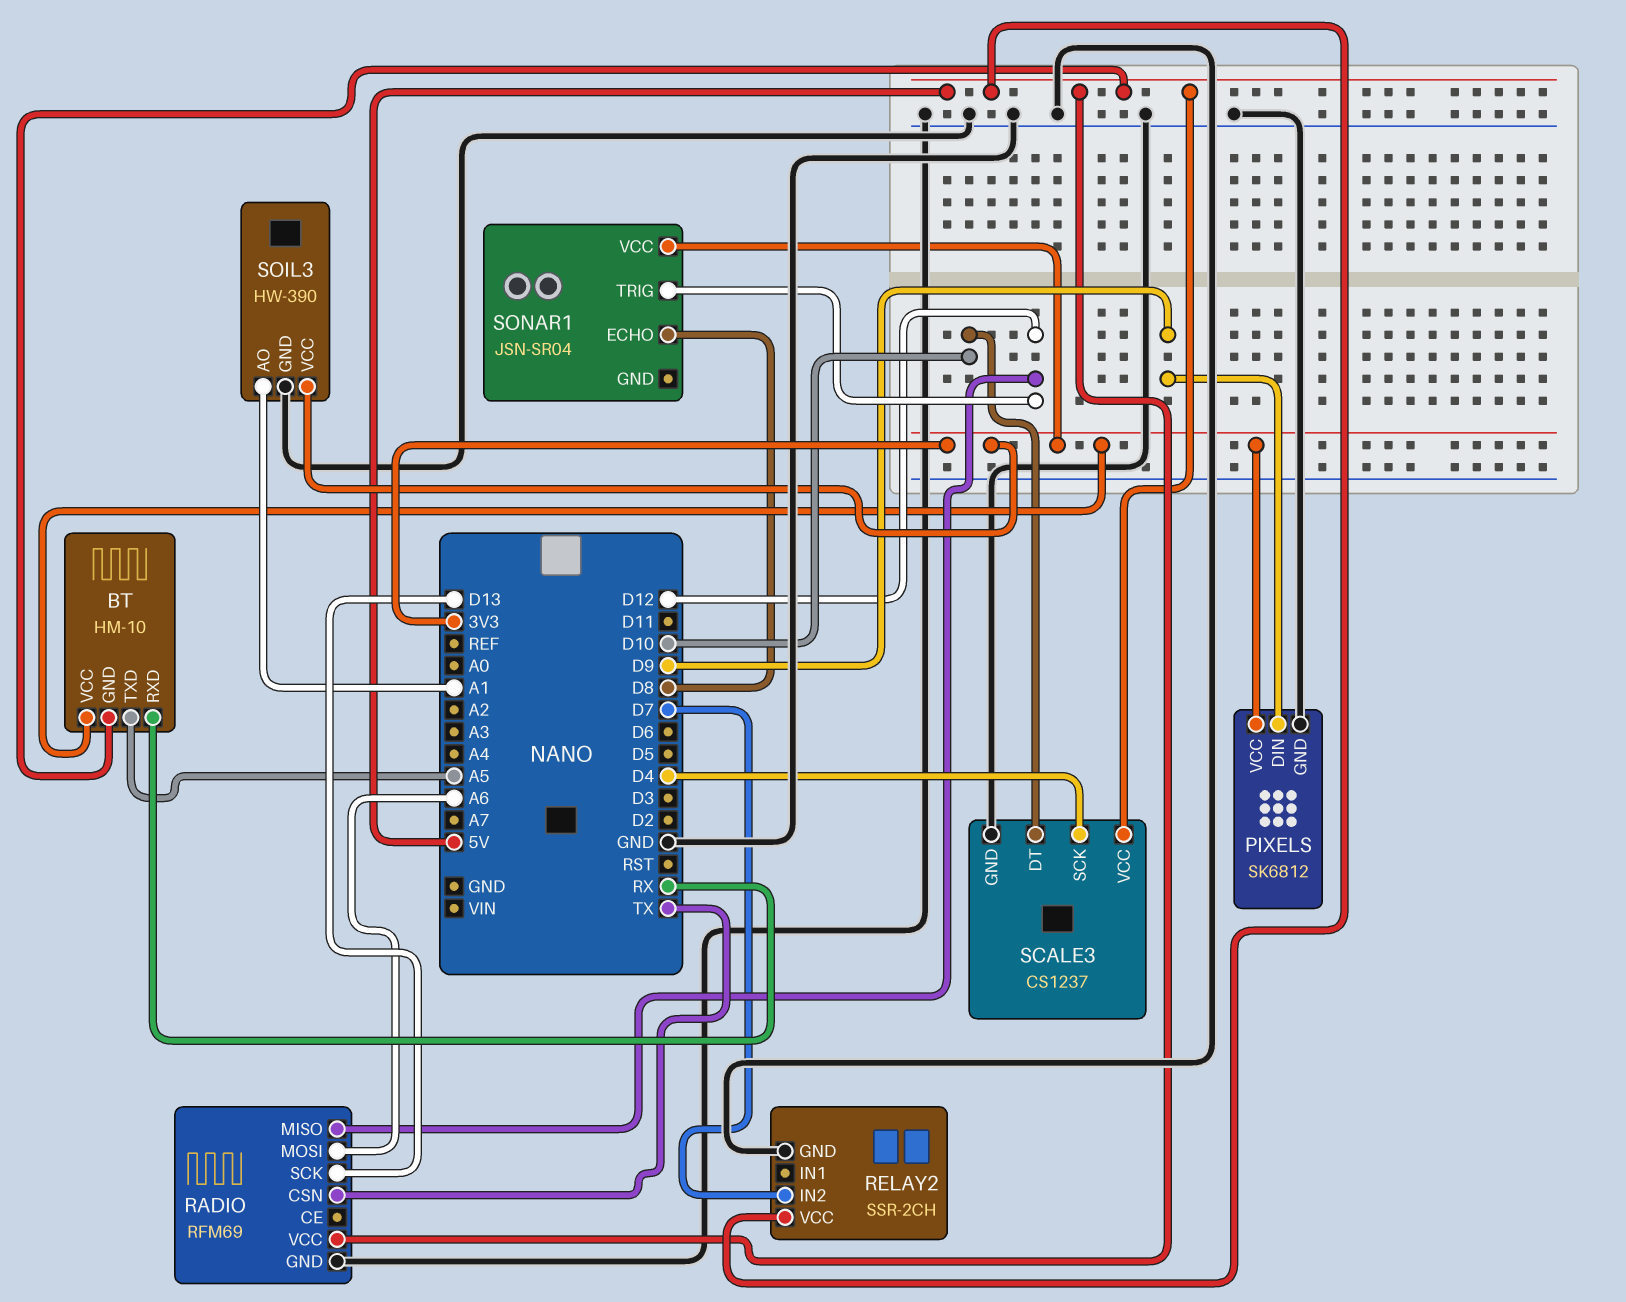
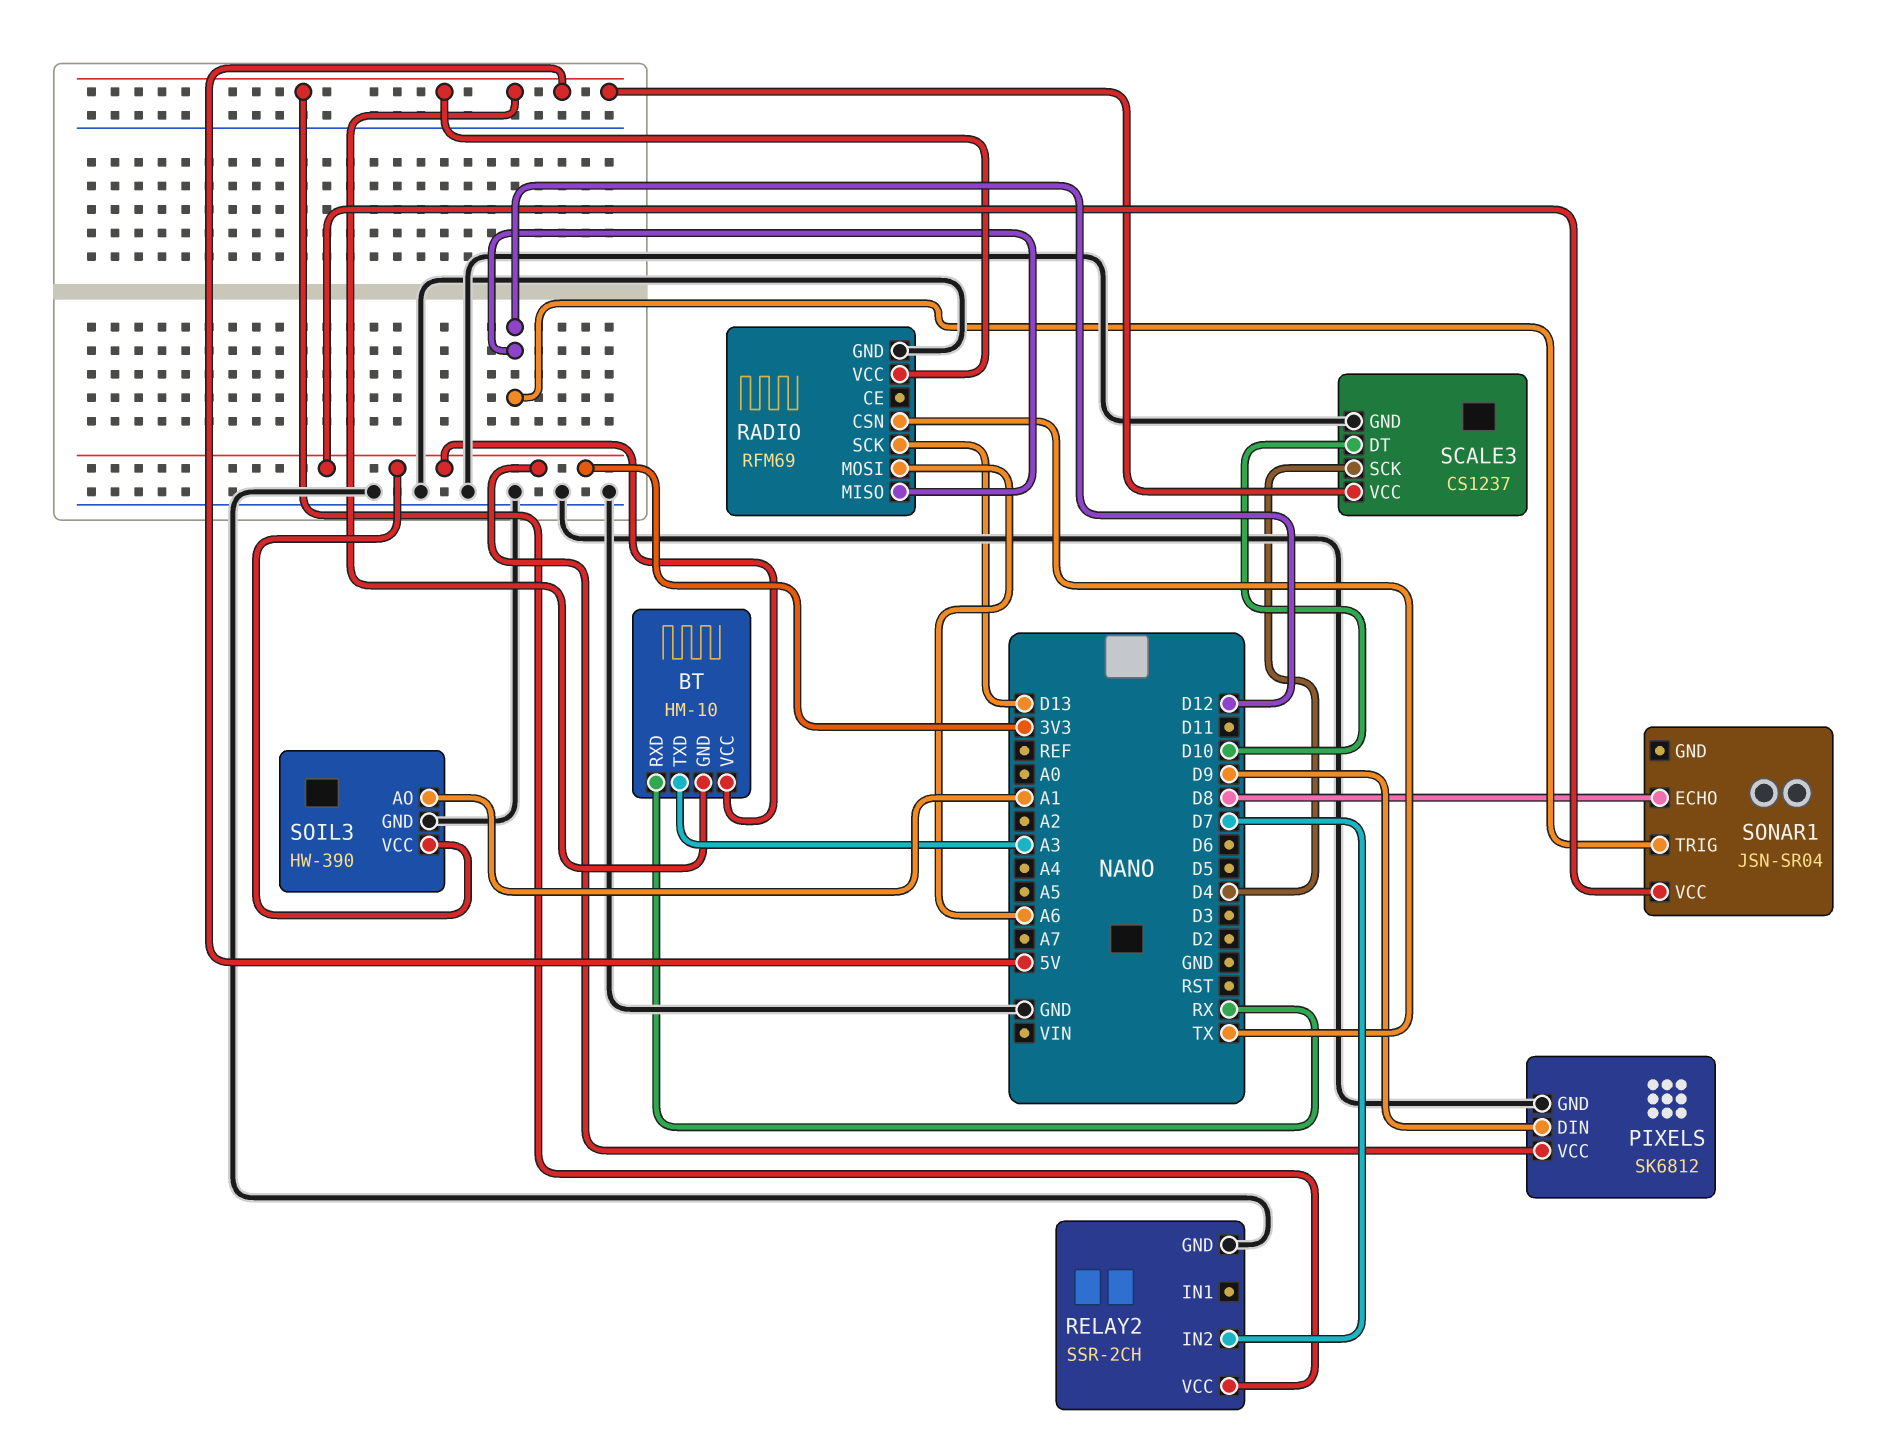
BT pin TXD: A5 -> A3

